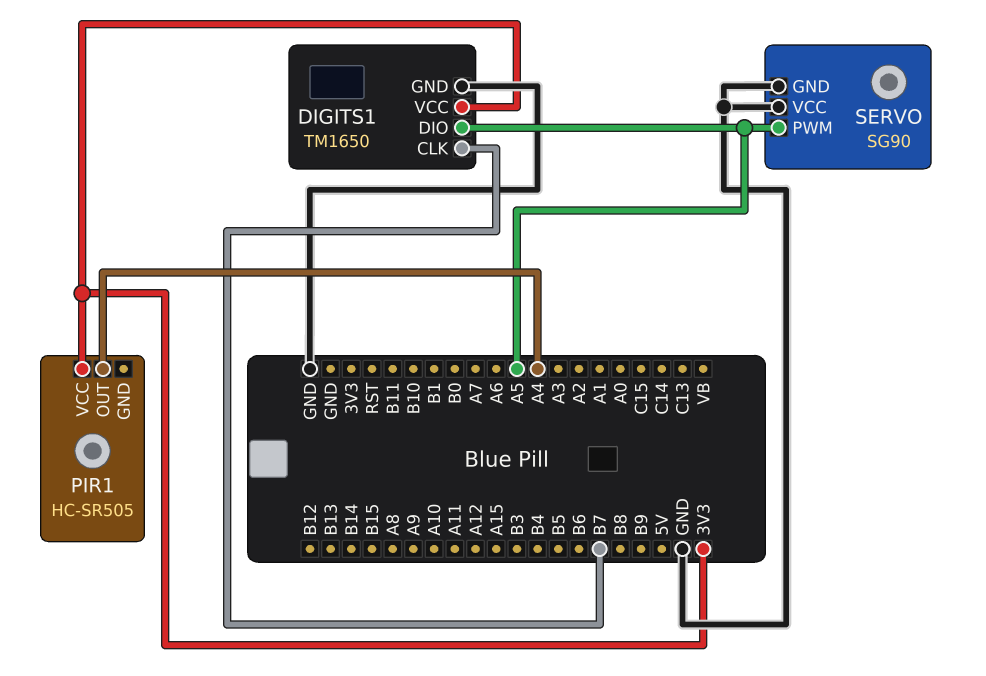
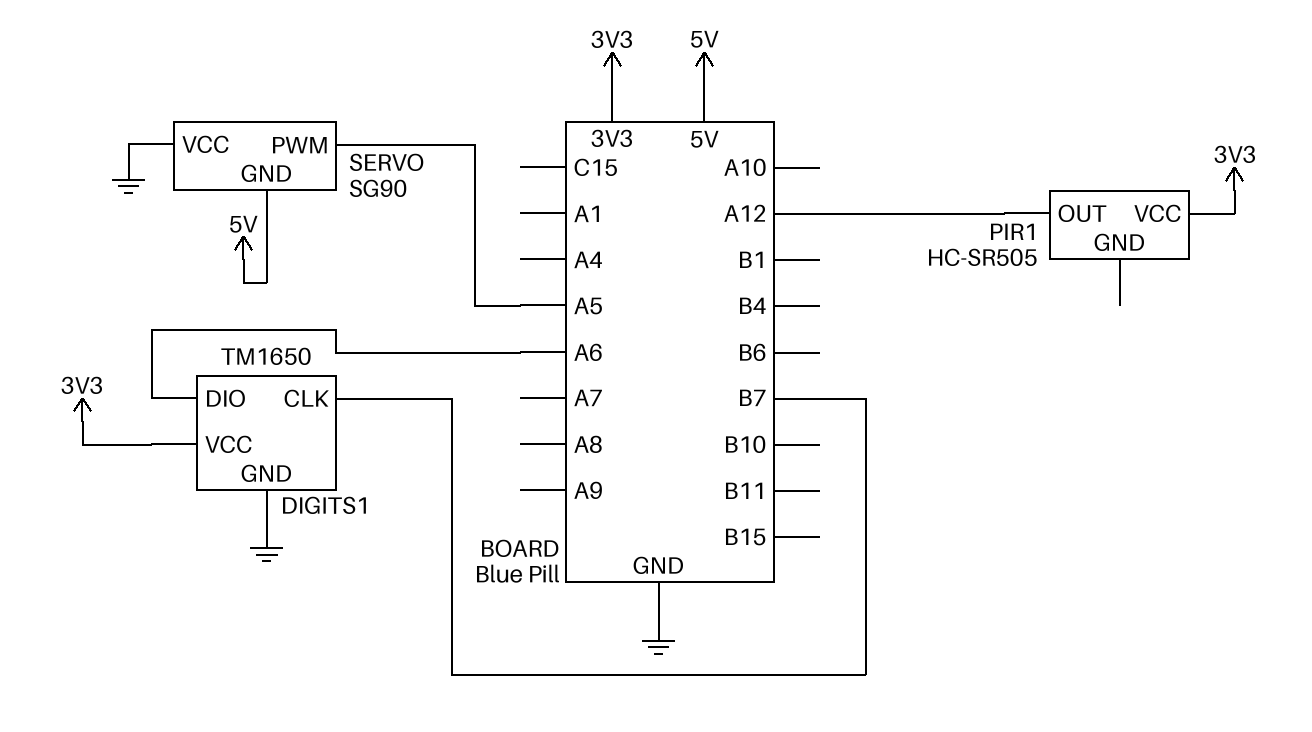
DIGITS1 pin DIO: A5 -> A6
PIR1 pin OUT: A4 -> A12
SERVO pin GND: GND -> 5V

